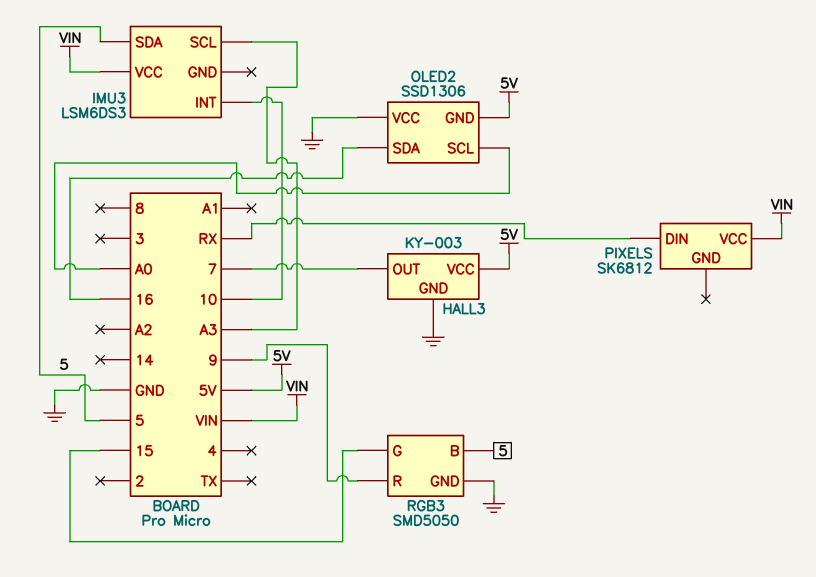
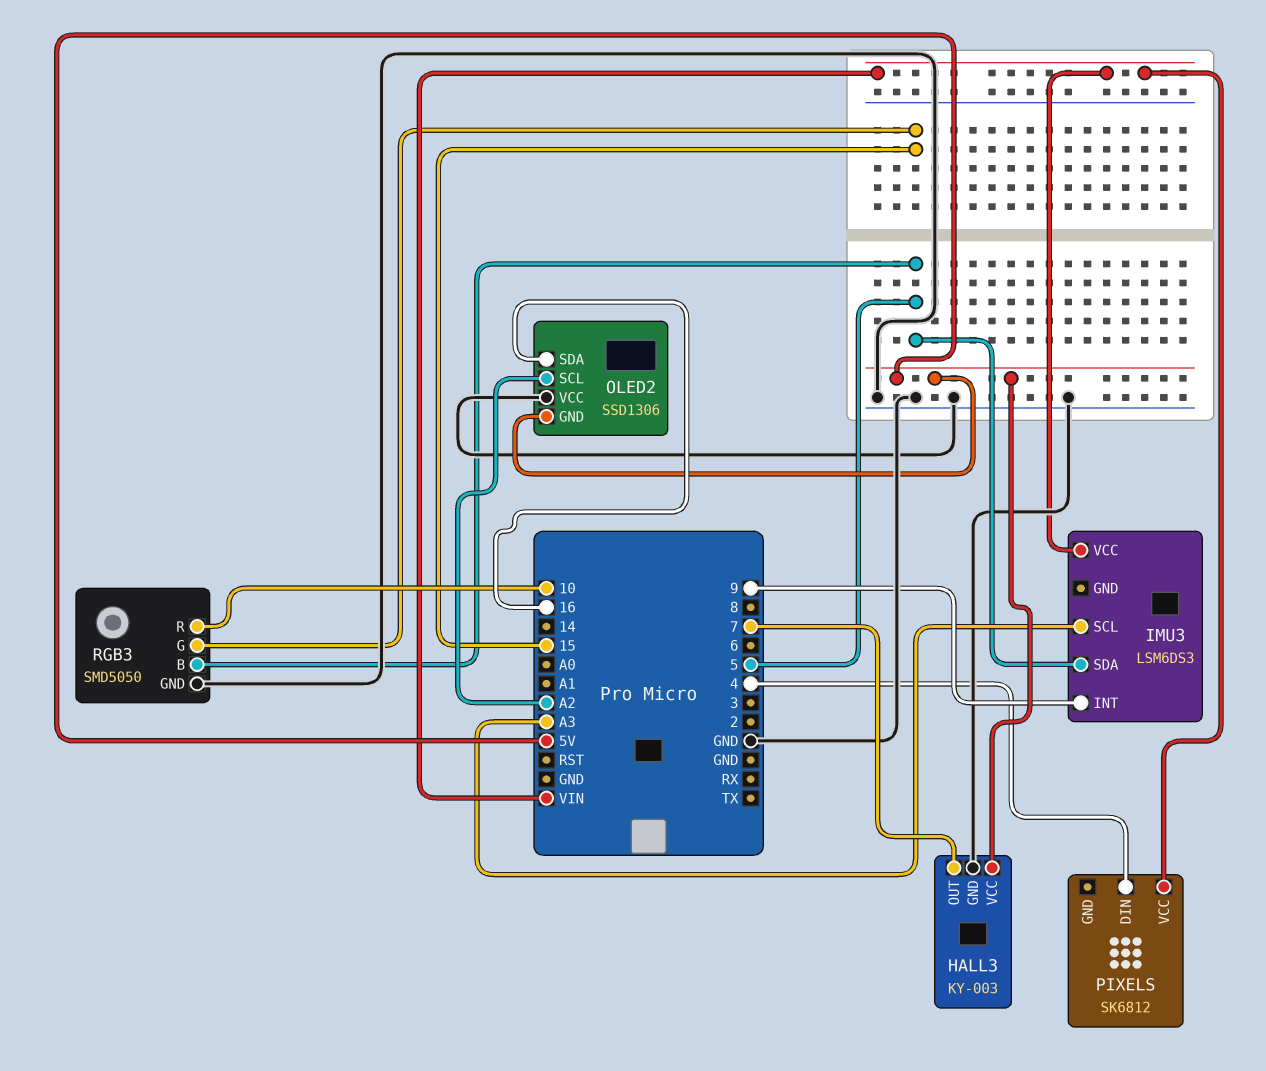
IMU3 pin INT: 10 -> 9
OLED2 pin SCL: A0 -> A2
PIXELS pin DIN: RX -> 4
RGB3 pin R: 9 -> 10

